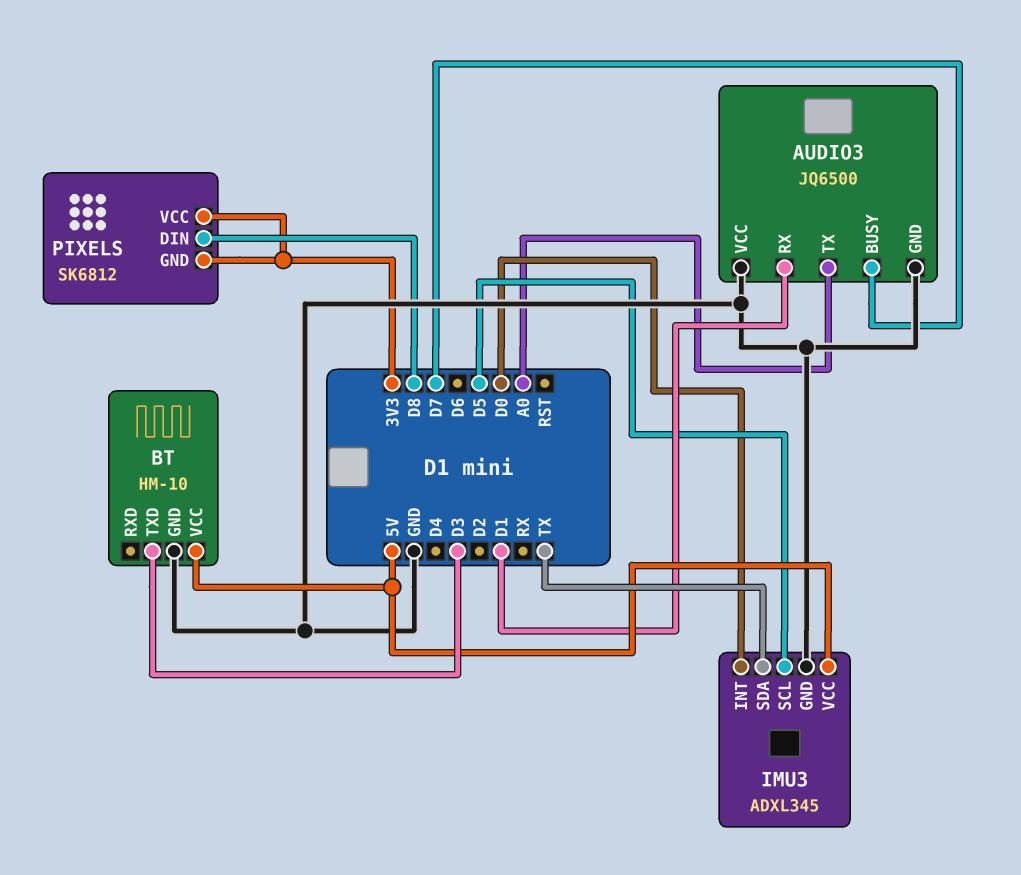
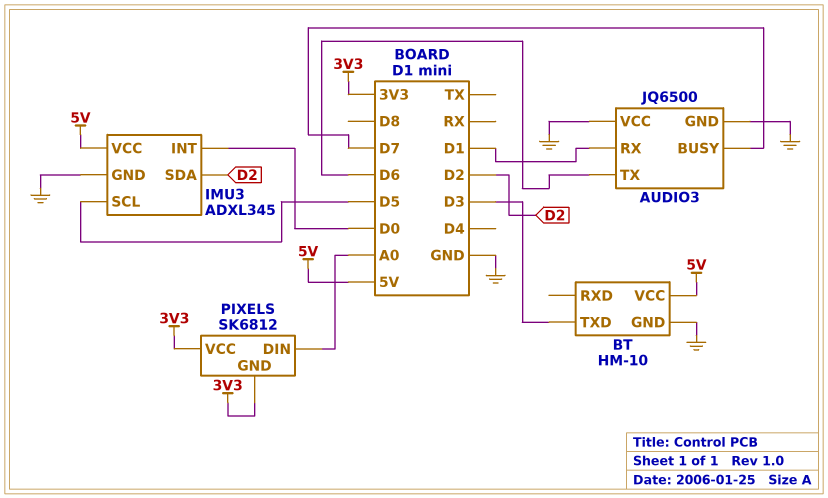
AUDIO3 pin TX: A0 -> D6
IMU3 pin SDA: TX -> D2
PIXELS pin DIN: D8 -> A0

